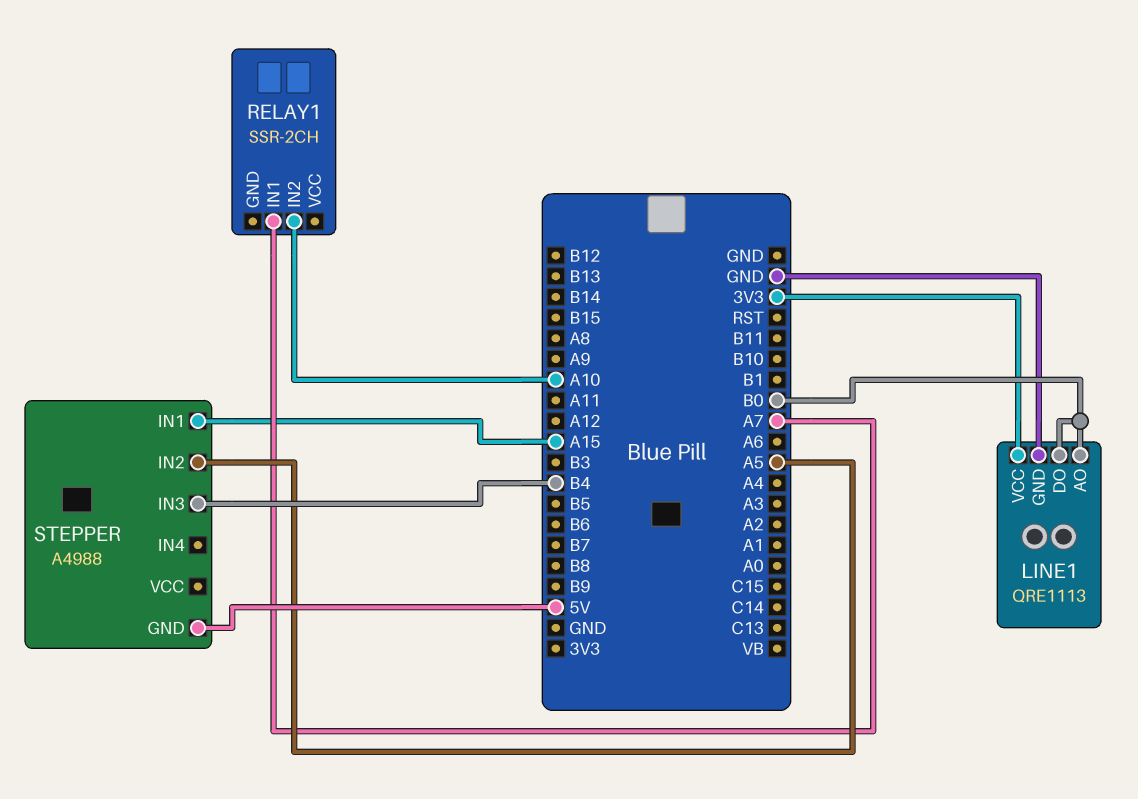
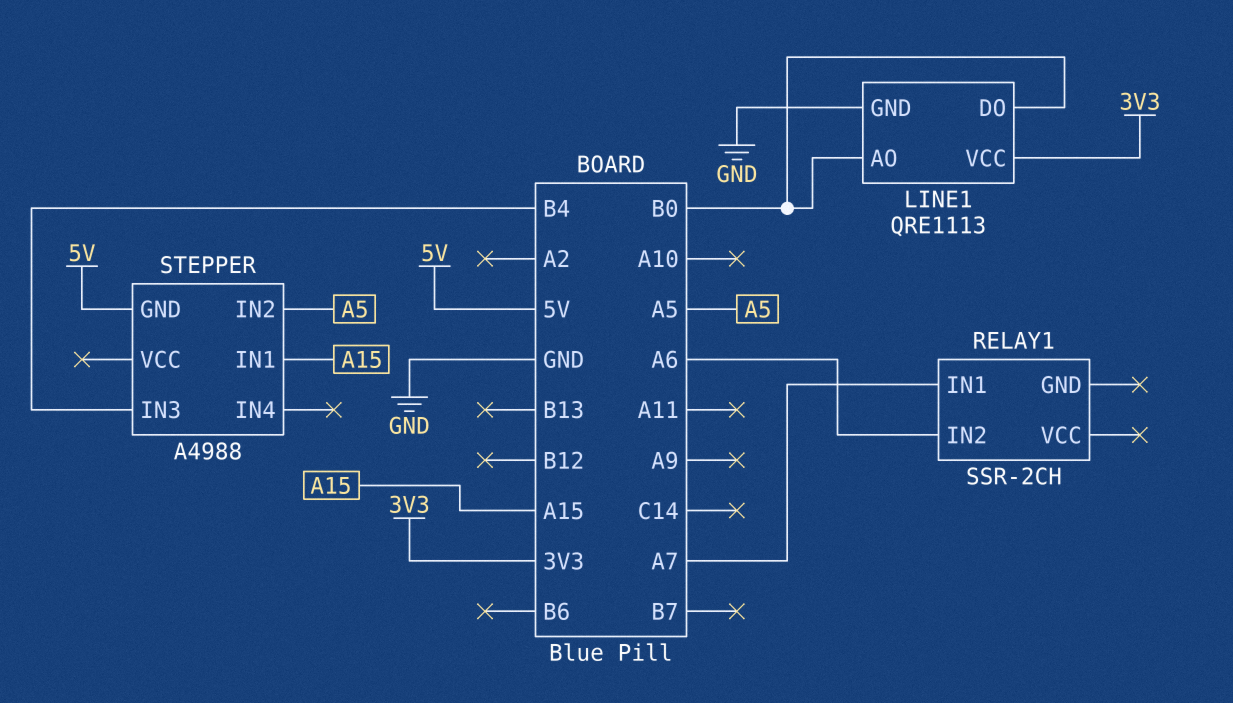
RELAY1 pin IN2: A10 -> A6

